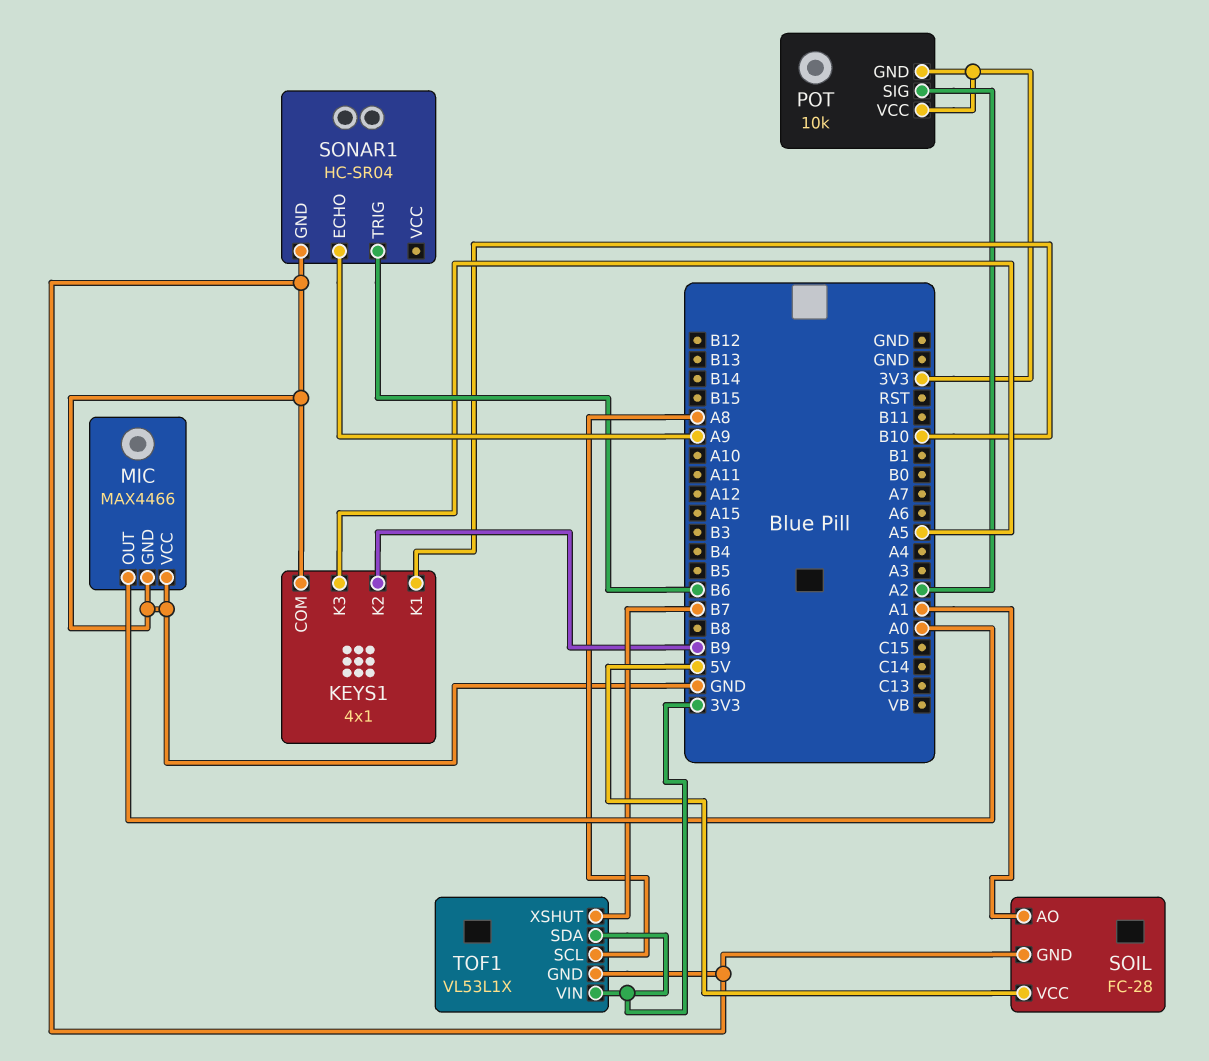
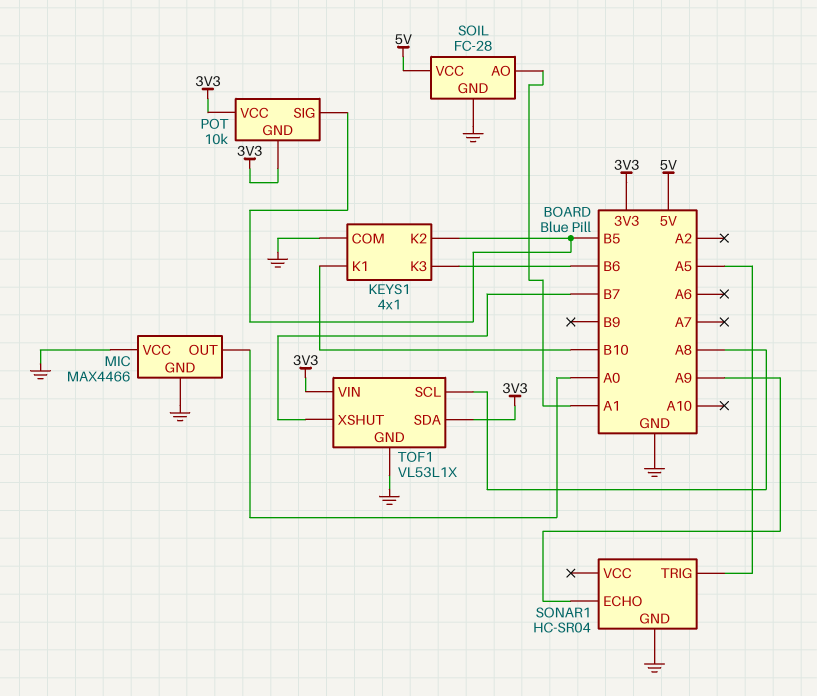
KEYS1 pin K2: B9 -> B5
KEYS1 pin K3: A5 -> B6
POT pin SIG: A2 -> B5
SONAR1 pin TRIG: B6 -> A5

